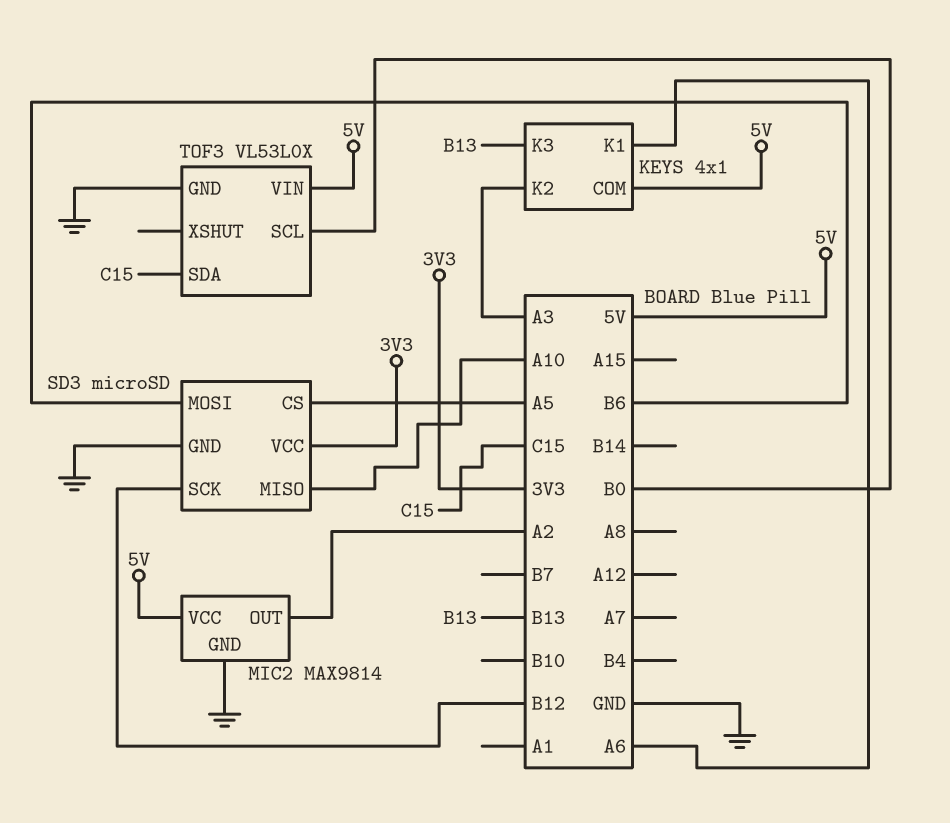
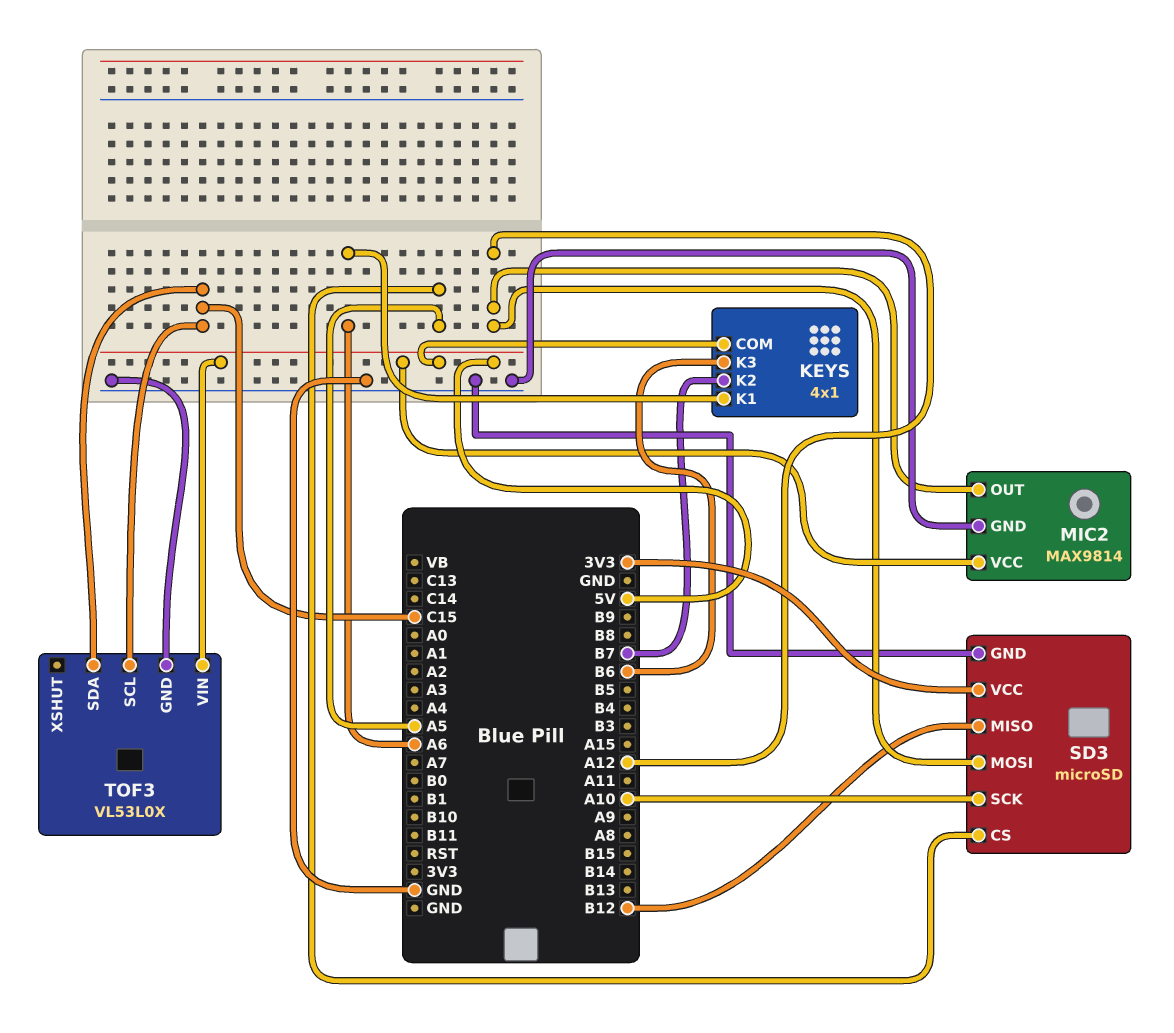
KEYS pin K2: A3 -> B7
KEYS pin K3: B13 -> B6
MIC2 pin OUT: A2 -> A12
SD3 pin MISO: A10 -> B12
SD3 pin MOSI: B6 -> A12
SD3 pin SCK: B12 -> A10
TOF3 pin SCL: B0 -> C15

